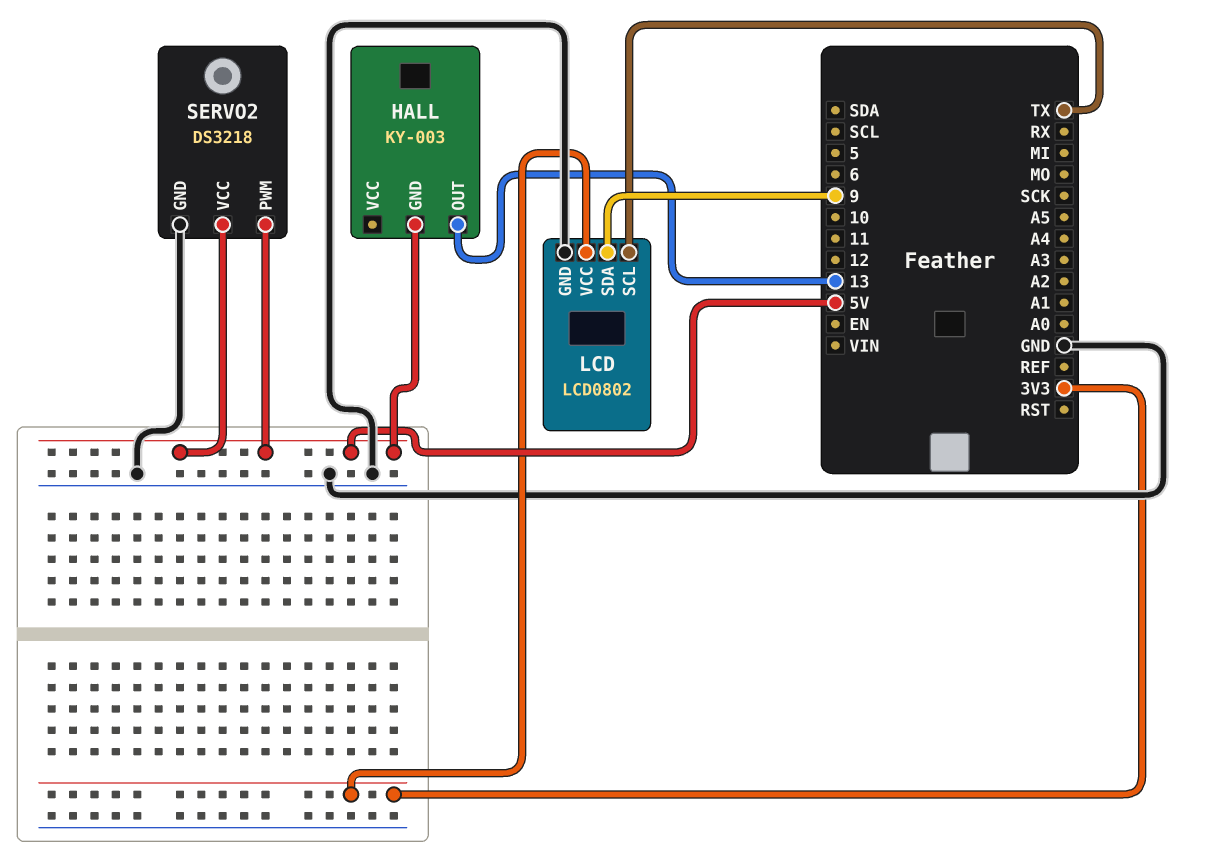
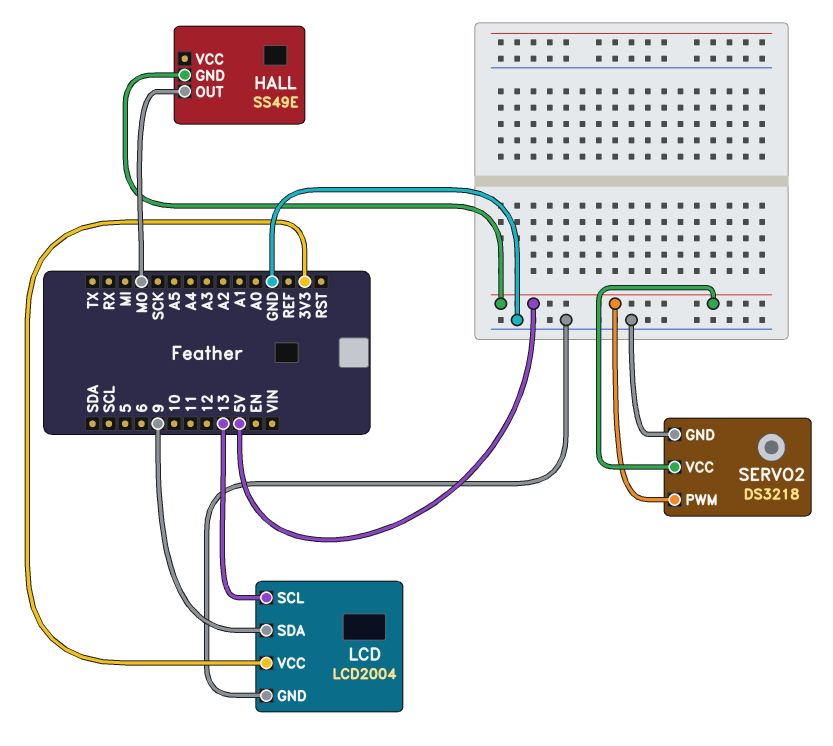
HALL: KY-003 -> SS49E
HALL pin OUT: 13 -> MO
LCD: LCD0802 -> LCD2004
LCD pin SCL: TX -> 13

